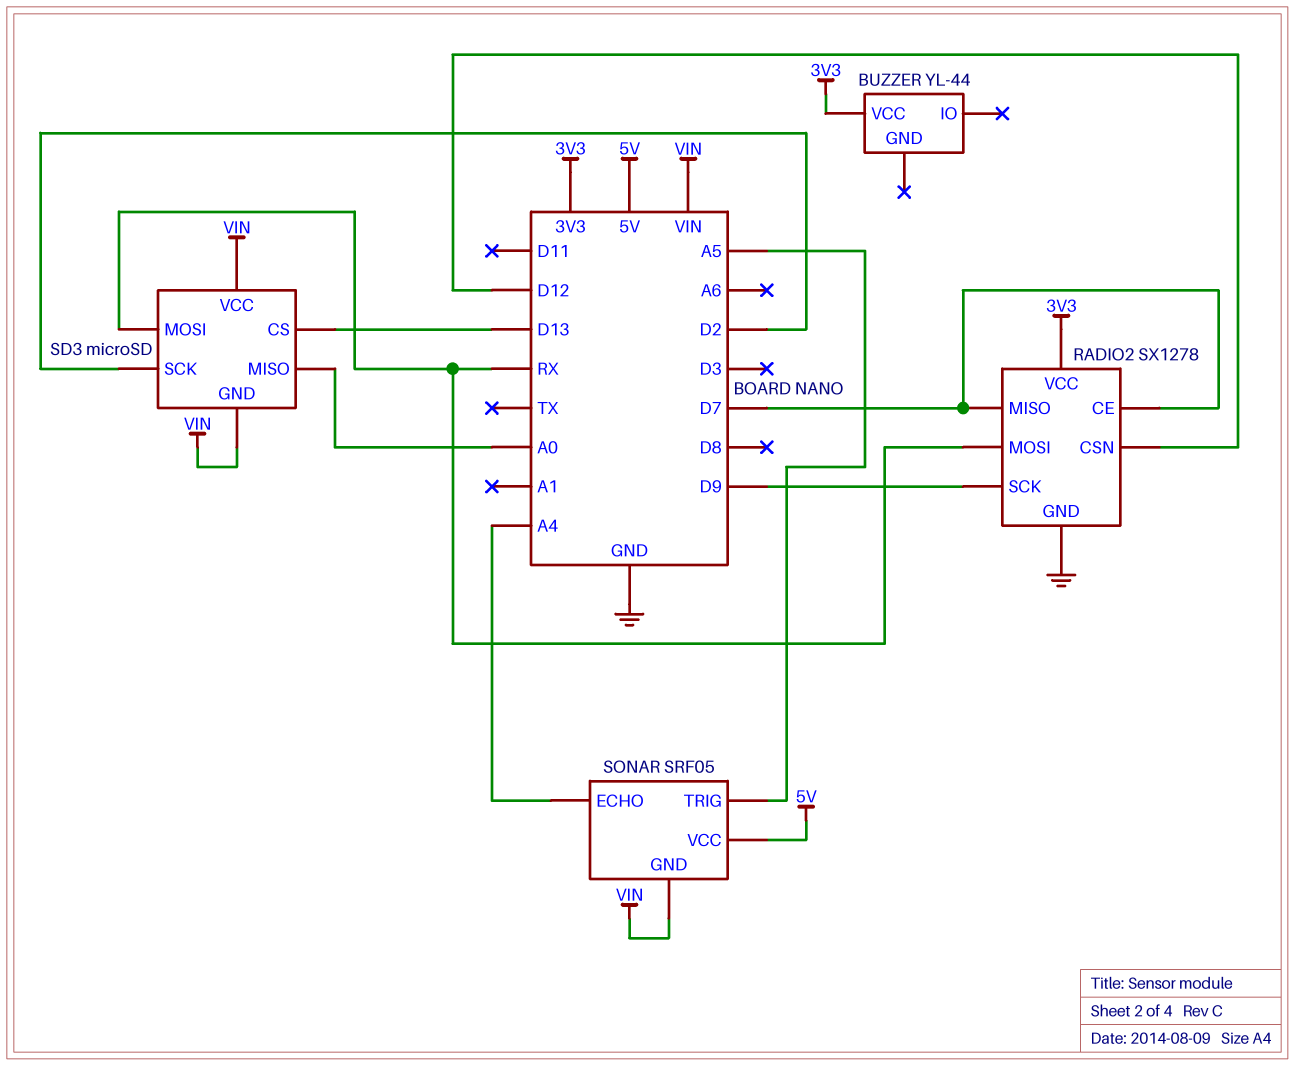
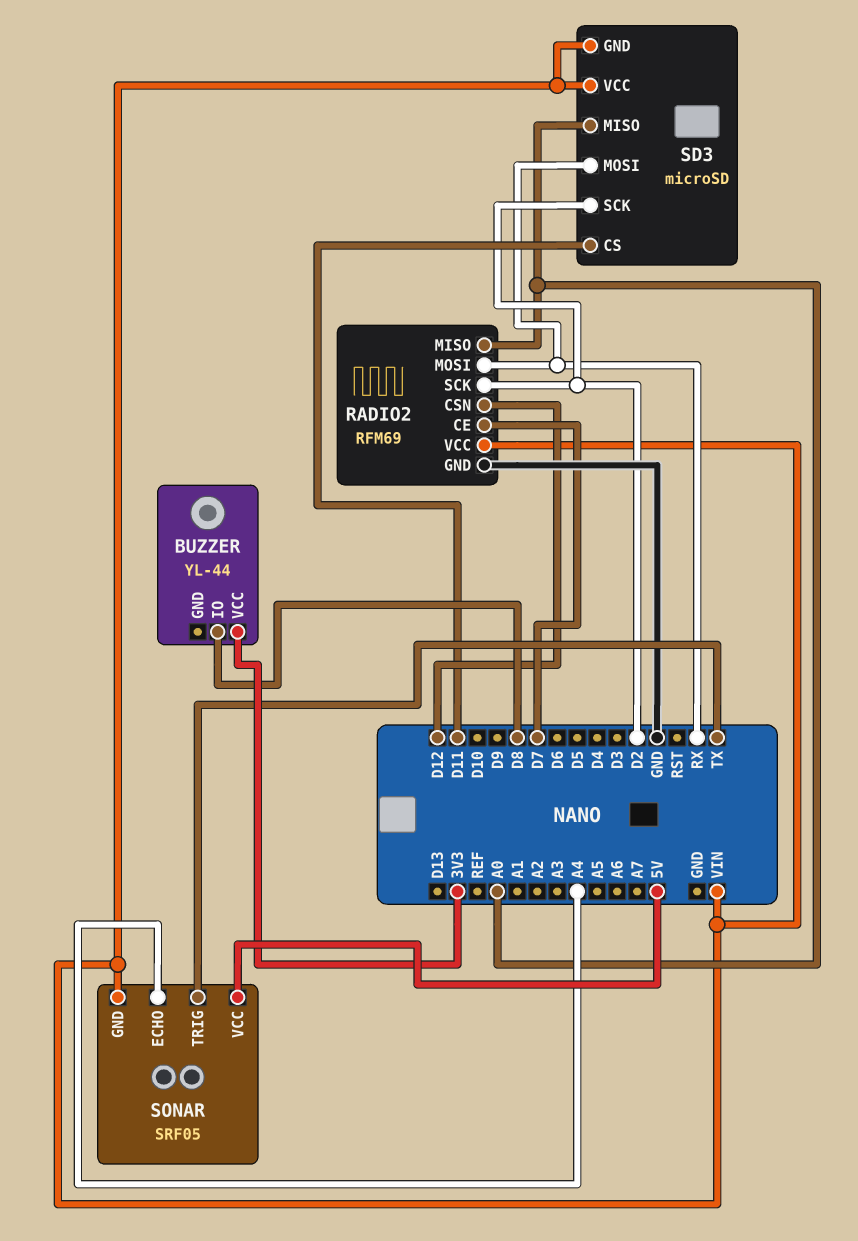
BUZZER pin IO: none -> D8
RADIO2: SX1278 -> RFM69
RADIO2 pin MISO: D7 -> A0
RADIO2 pin SCK: D9 -> D2
RADIO2 pin VCC: 3V3 -> VIN
SD3 pin CS: D13 -> D11
SONAR pin TRIG: A5 -> TX

